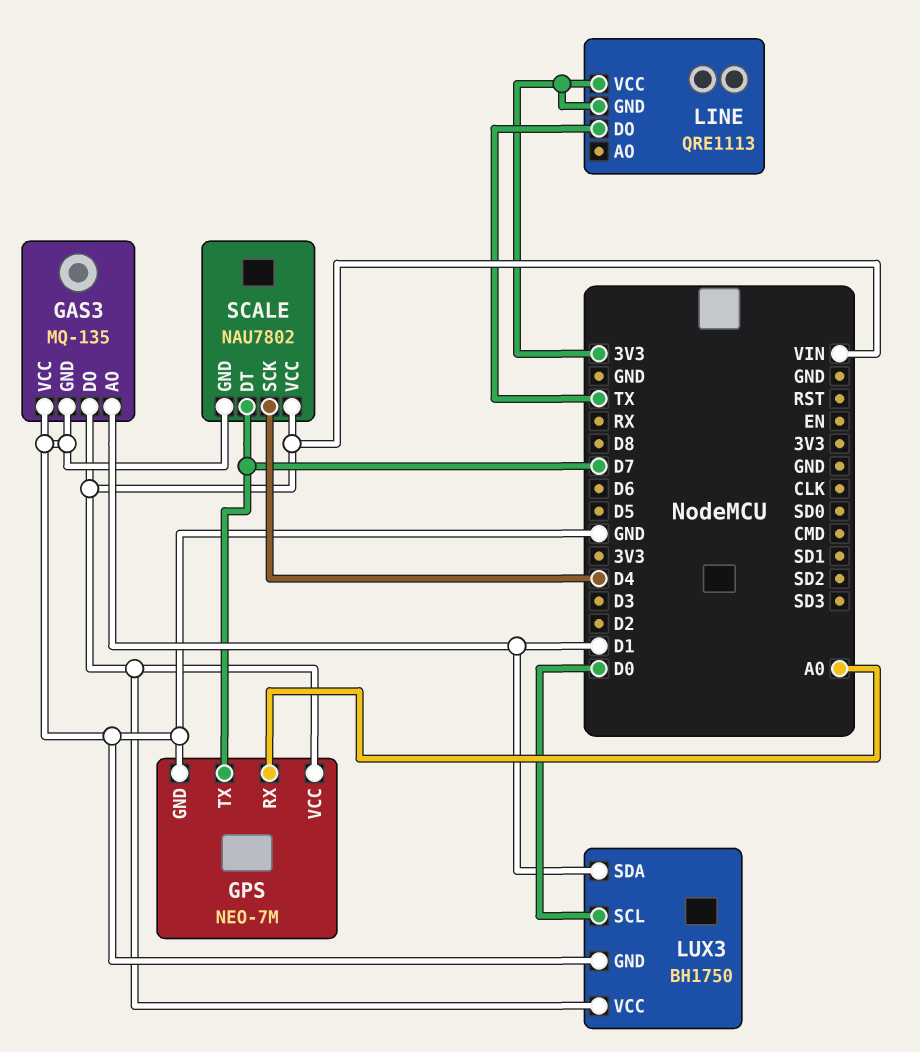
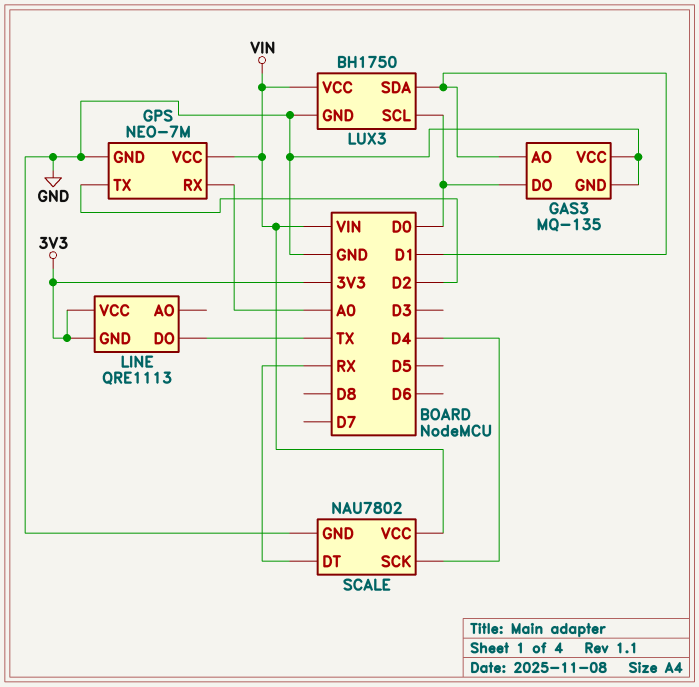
GAS3 pin DO: VIN -> D0
GPS pin TX: D7 -> D2
SCALE pin DT: D7 -> RX

